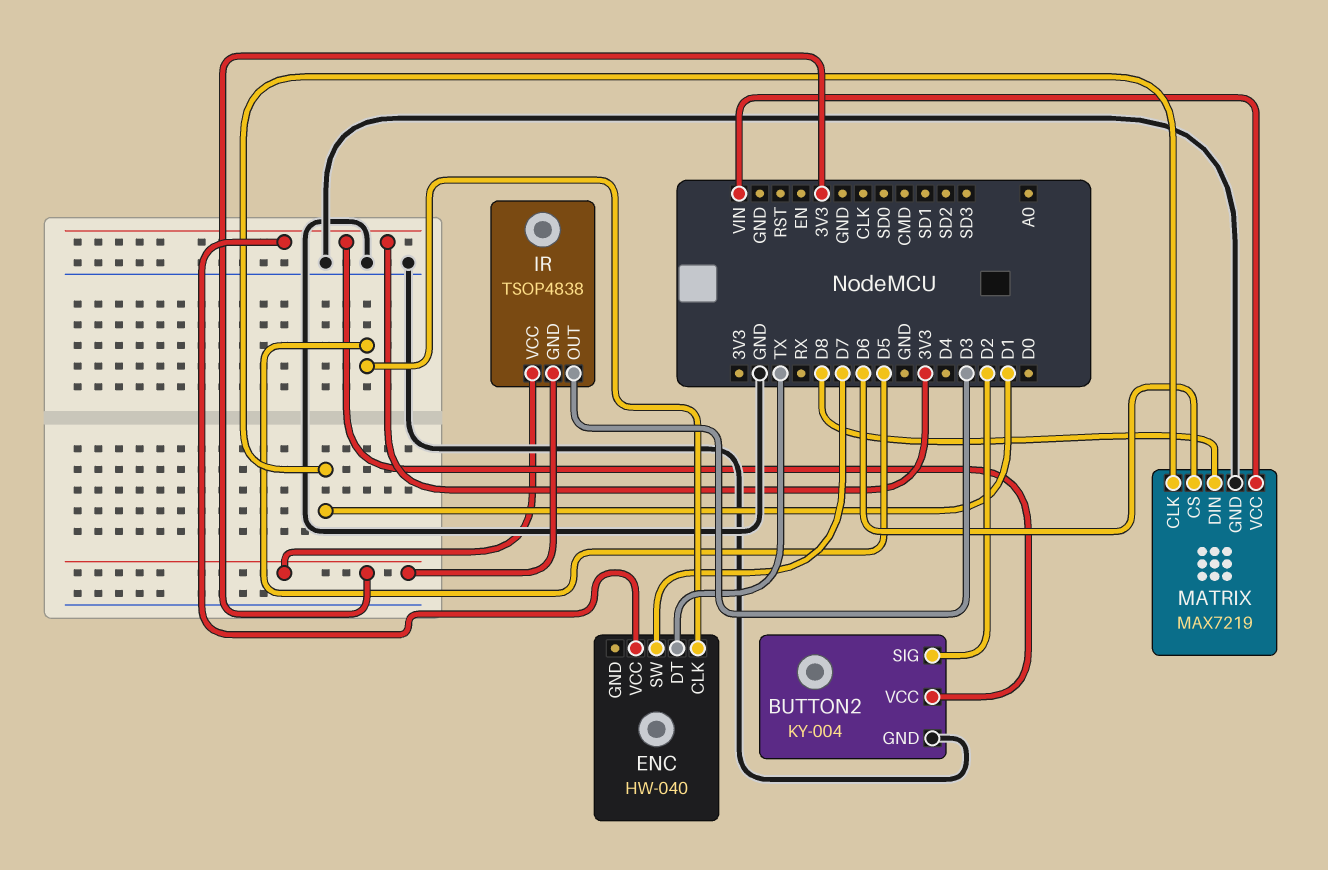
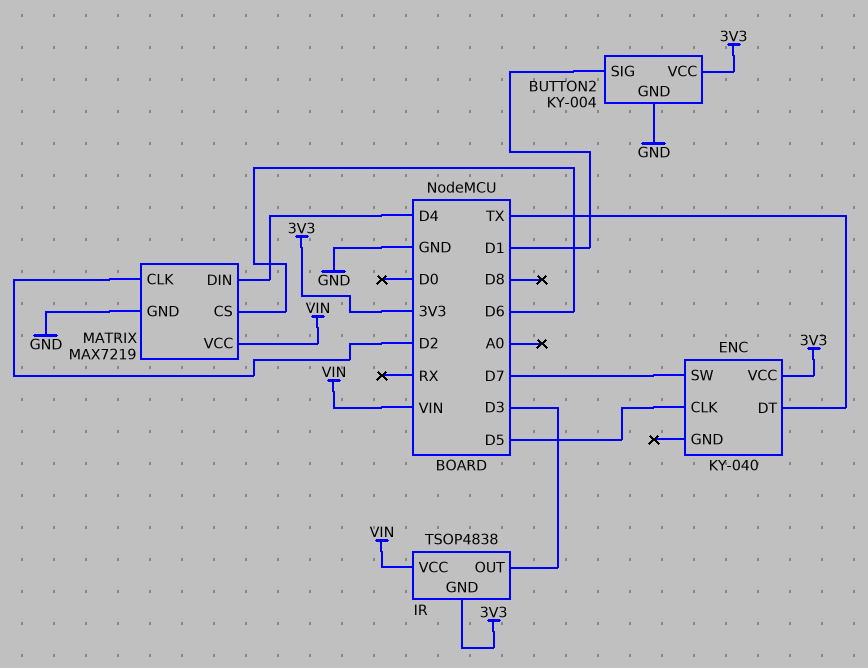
BUTTON2 pin SIG: D2 -> D1
ENC: HW-040 -> KY-040
IR pin VCC: 3V3 -> VIN
MATRIX pin CLK: D1 -> D2
MATRIX pin DIN: D8 -> D4

